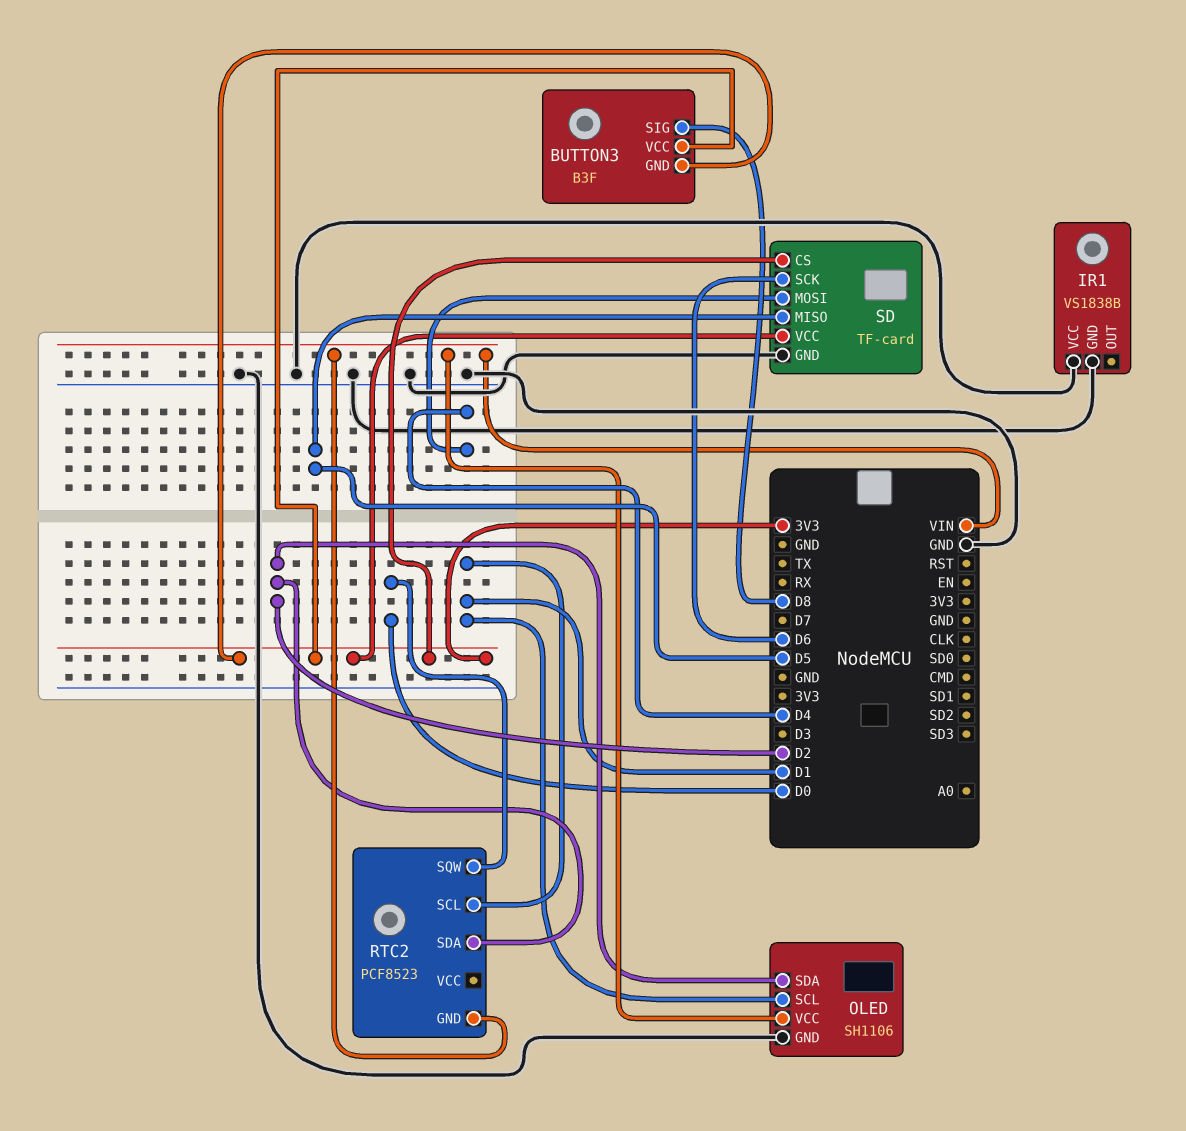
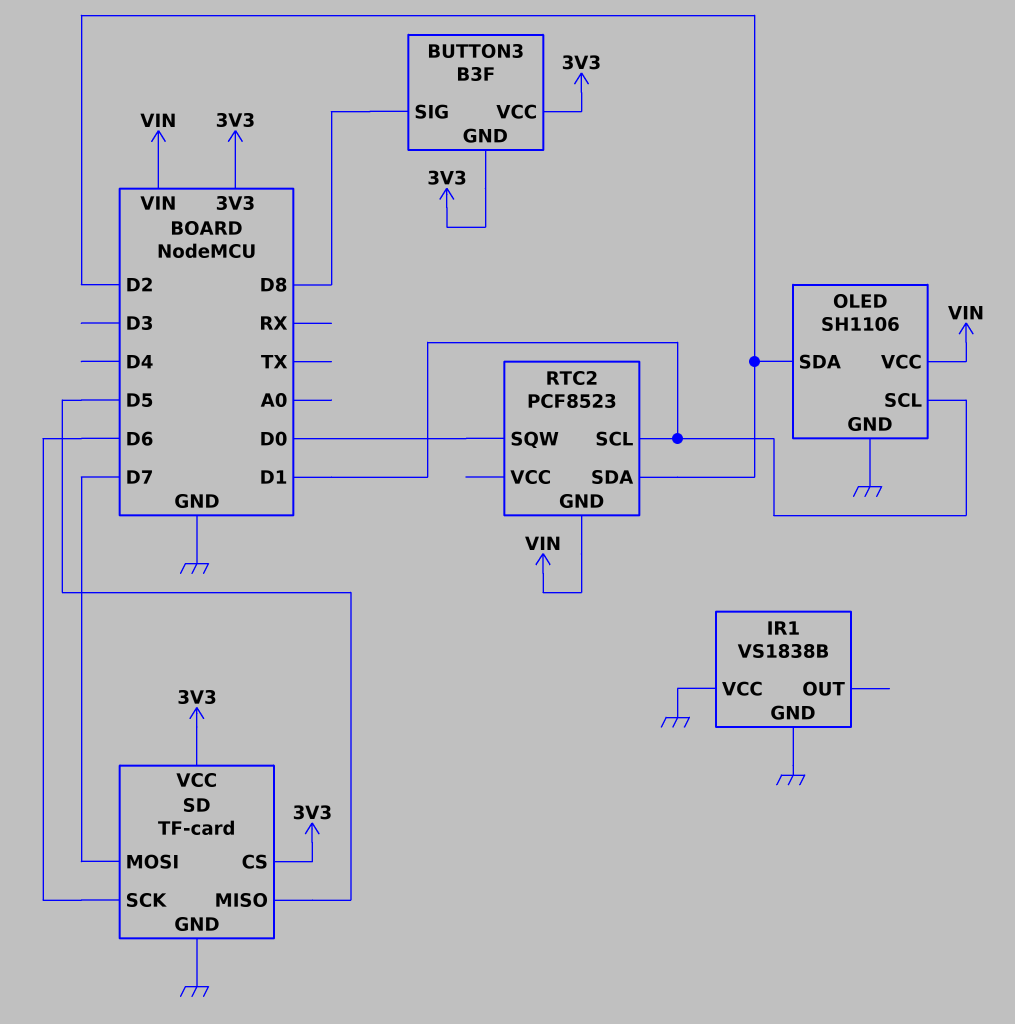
SD pin MOSI: D4 -> D7

